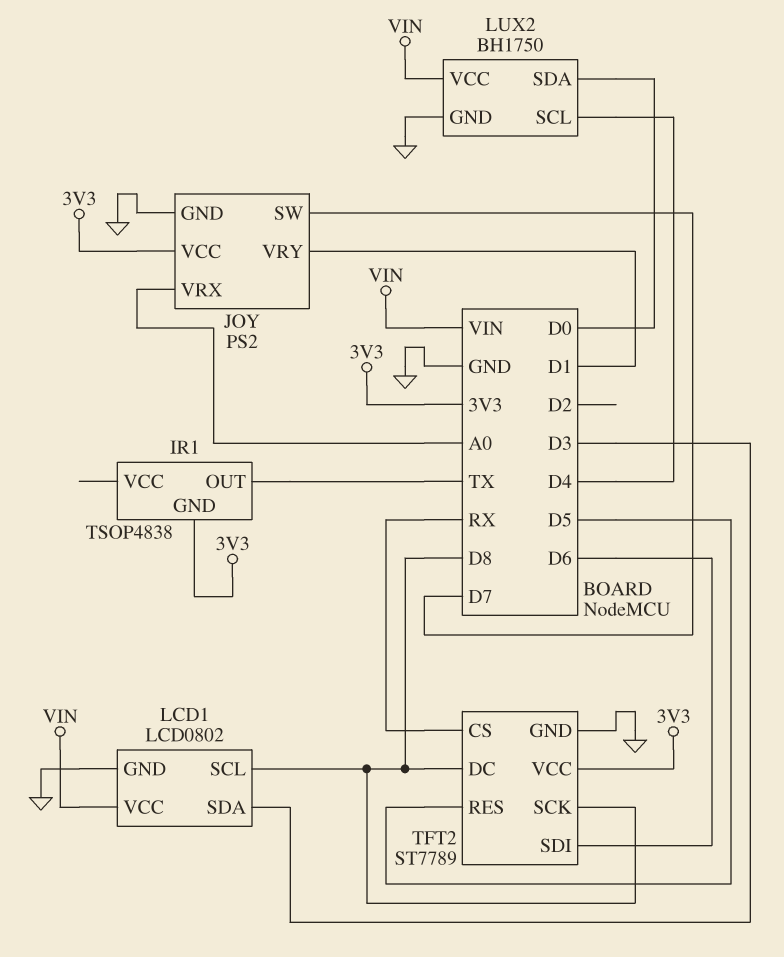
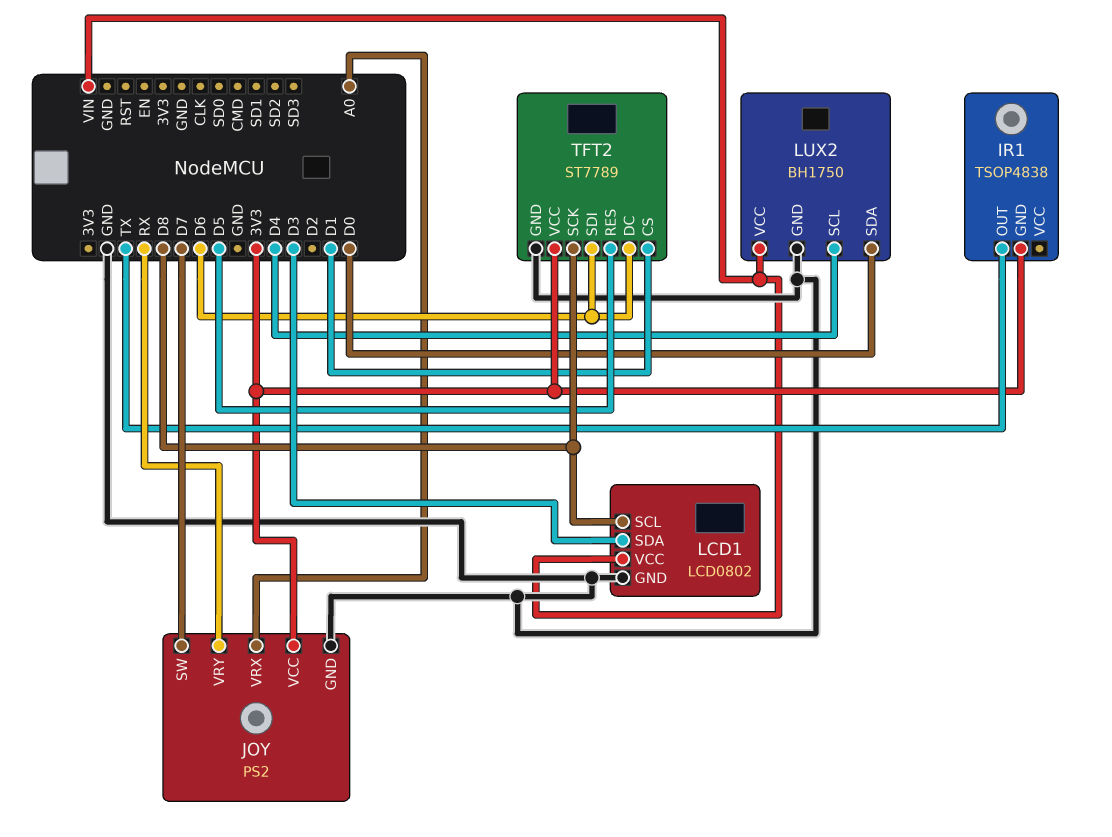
JOY pin VRY: D1 -> RX
TFT2 pin CS: RX -> D1
TFT2 pin DC: D8 -> D6

